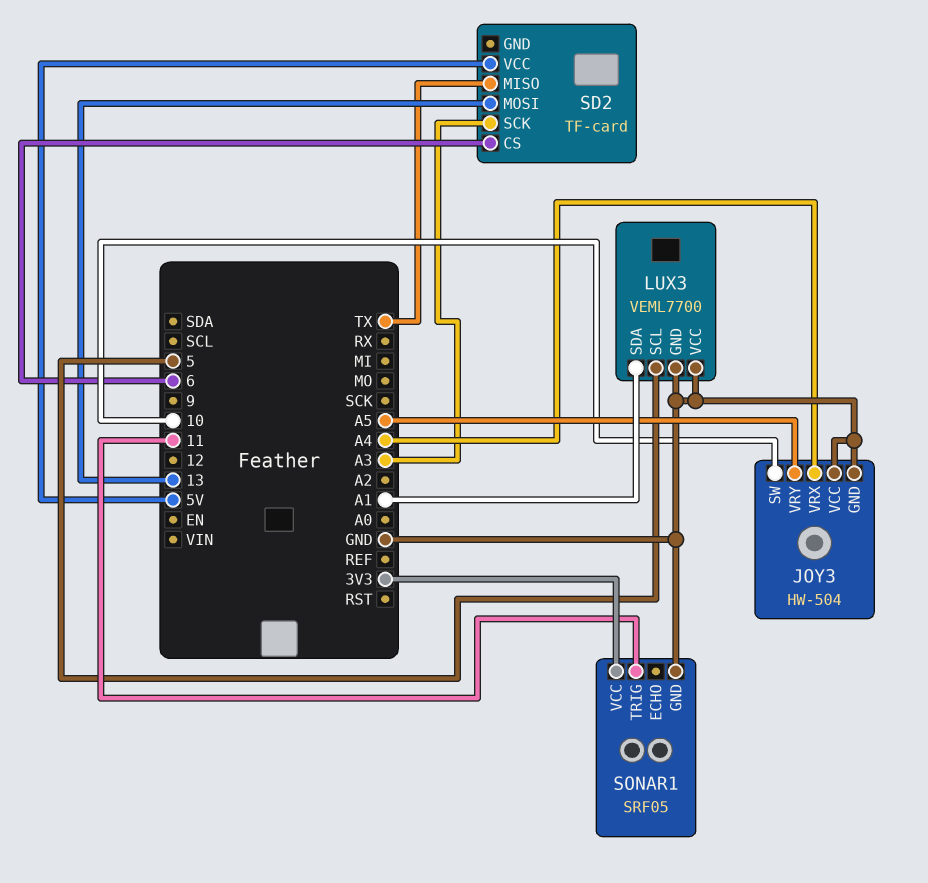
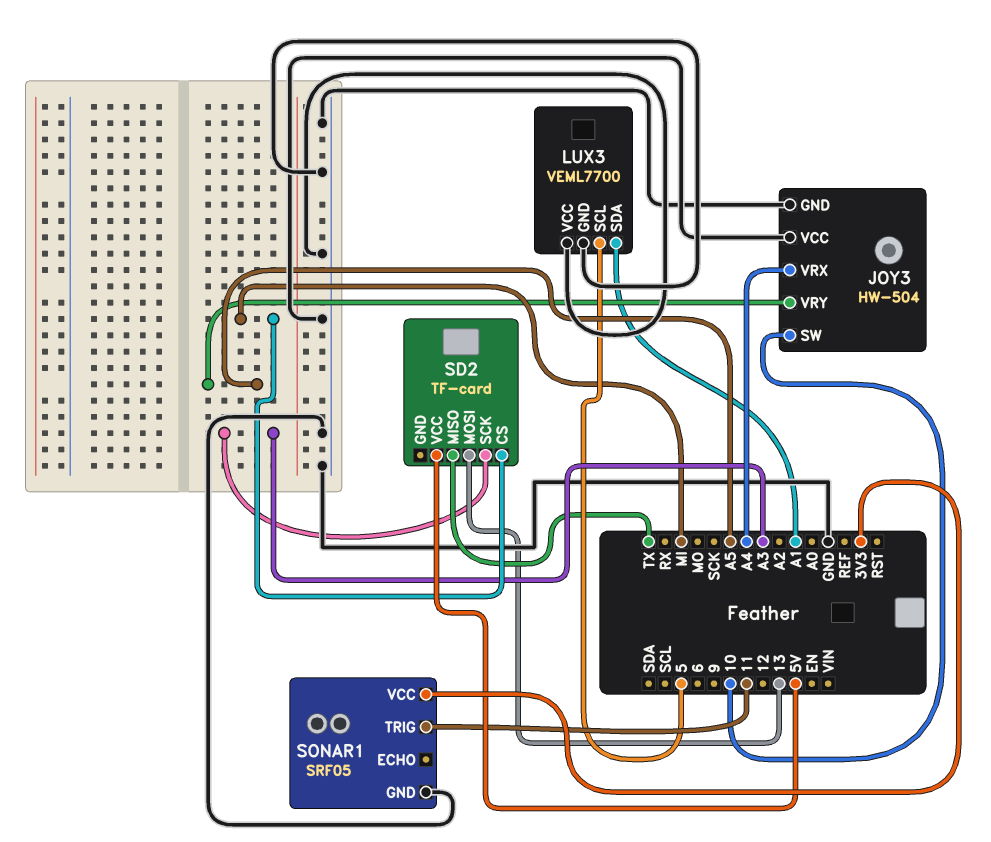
SD2 pin CS: 6 -> MI

